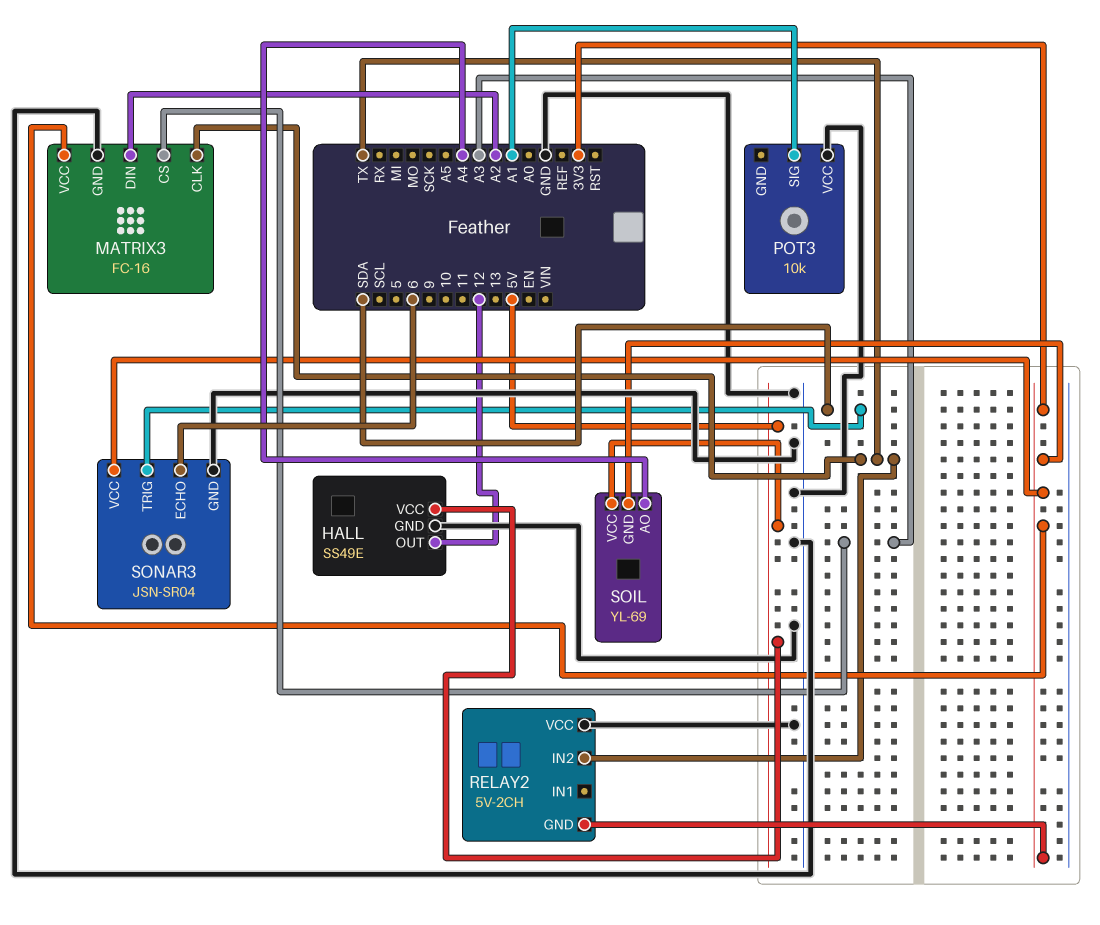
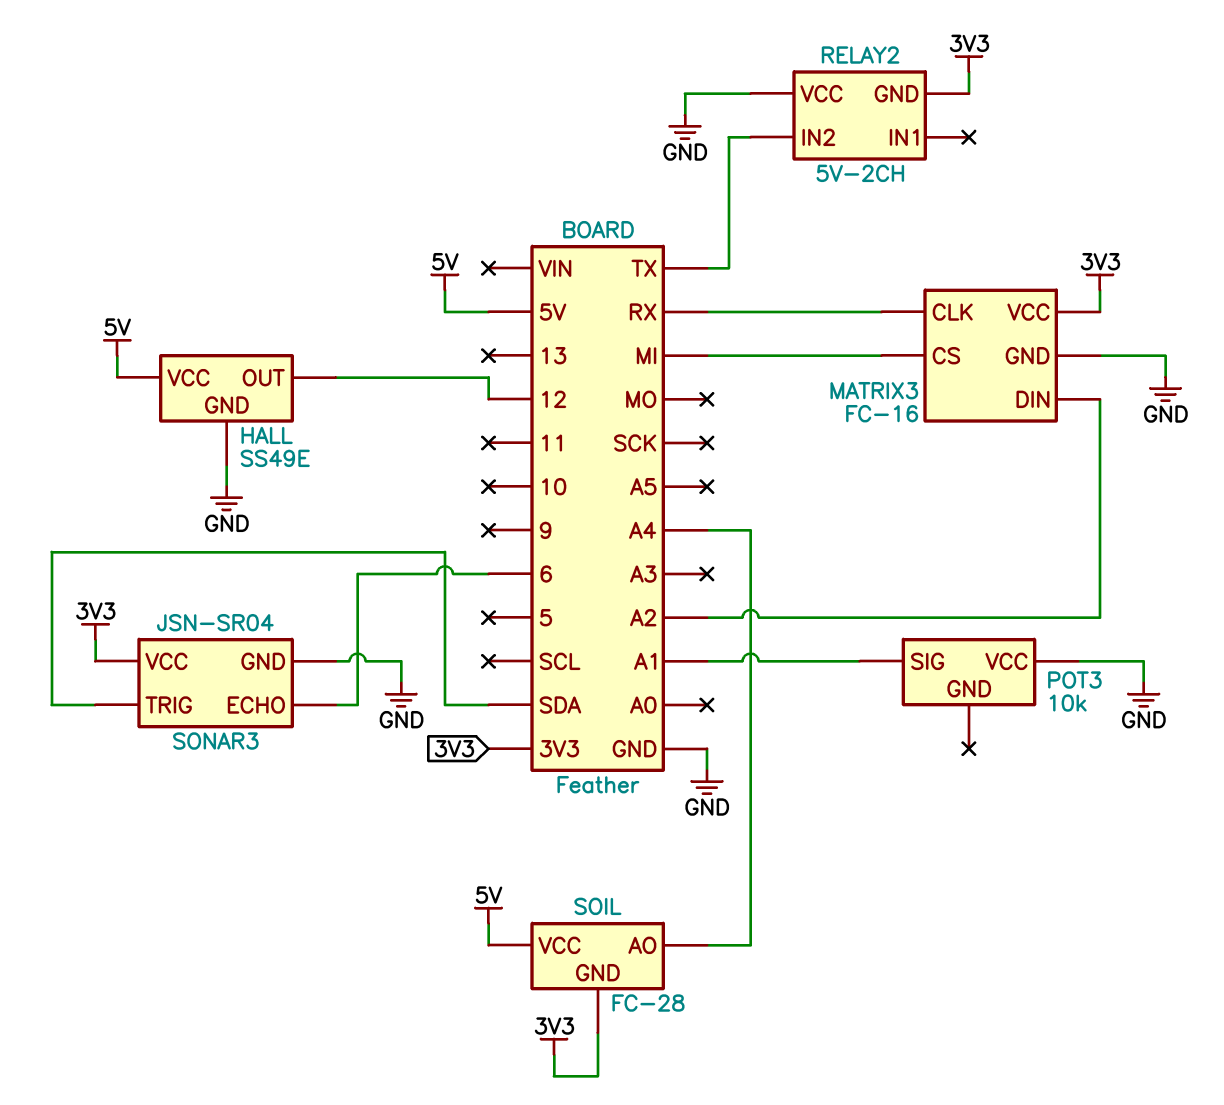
MATRIX3 pin CLK: TX -> RX
MATRIX3 pin CS: A3 -> MI
SOIL: YL-69 -> FC-28

